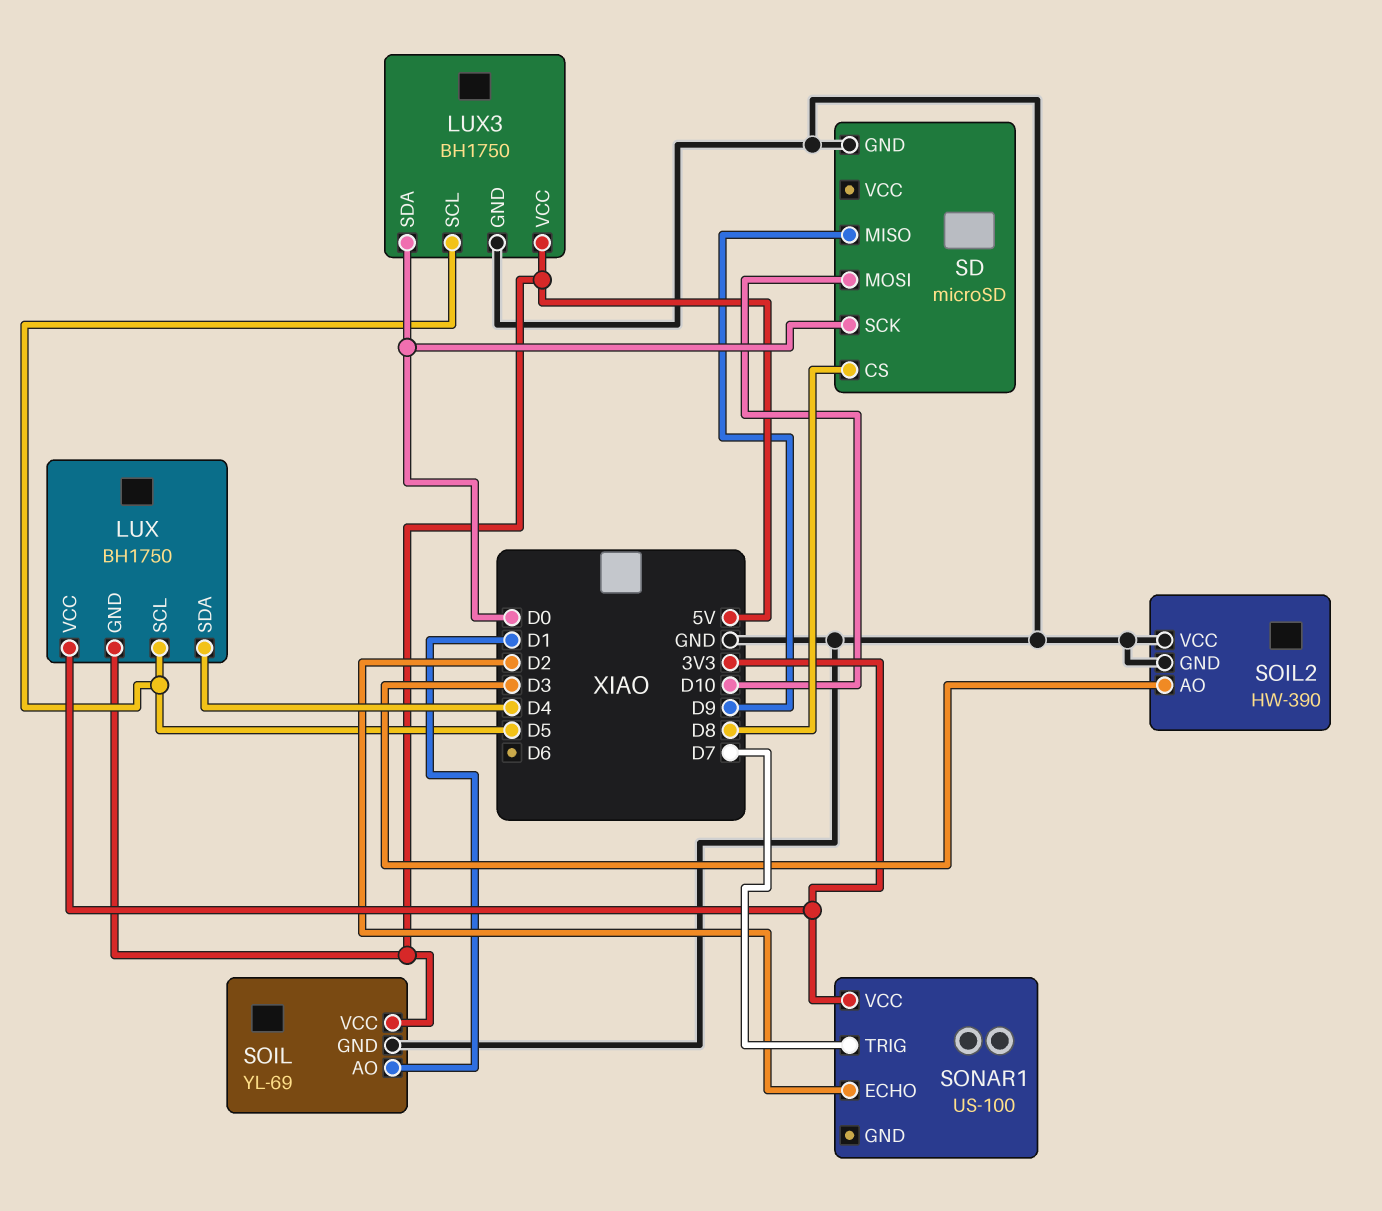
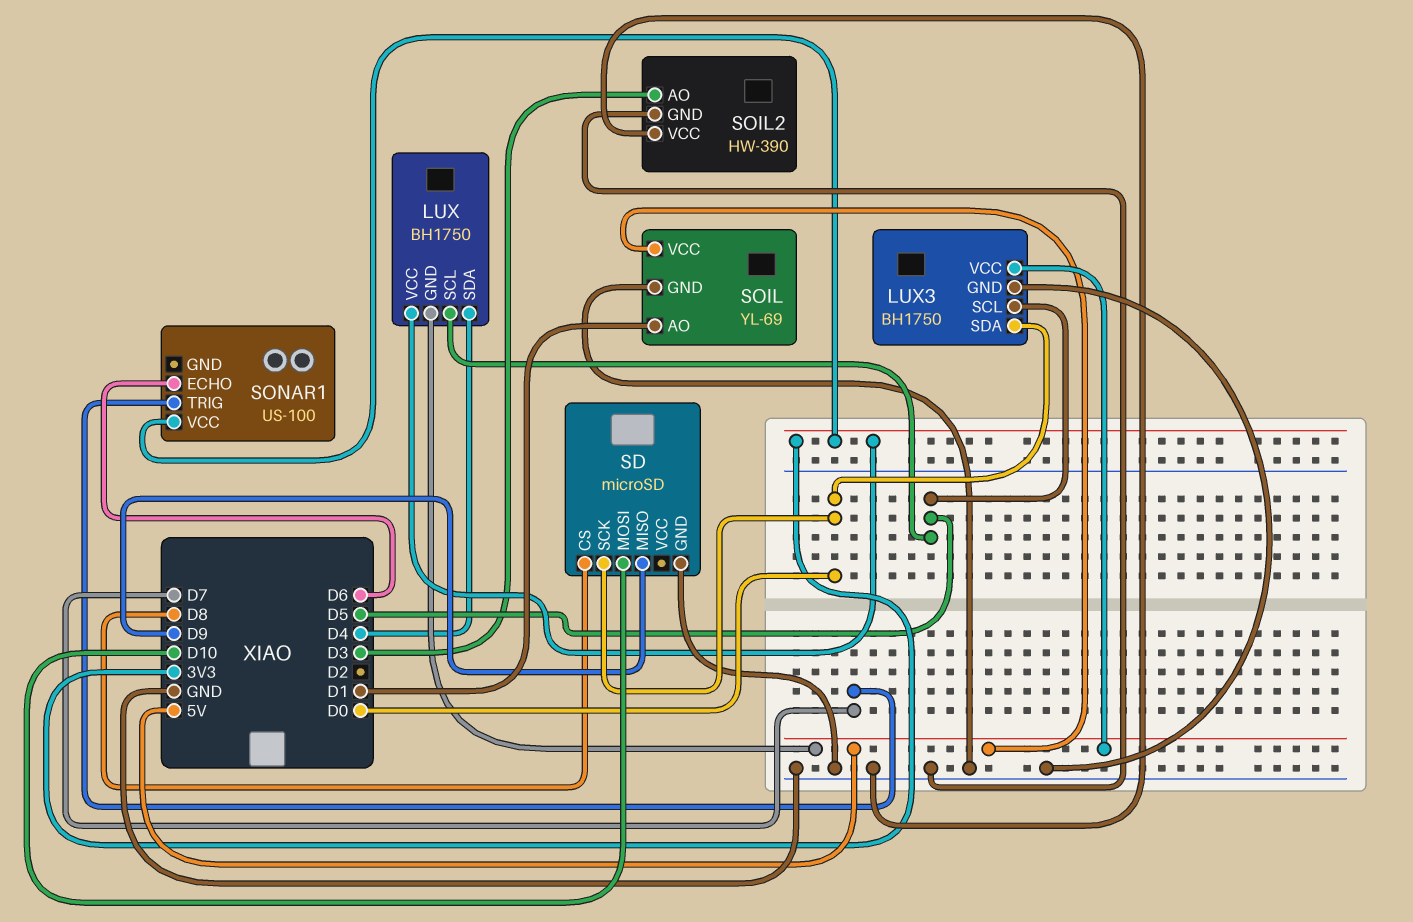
SONAR1 pin ECHO: D2 -> D6

